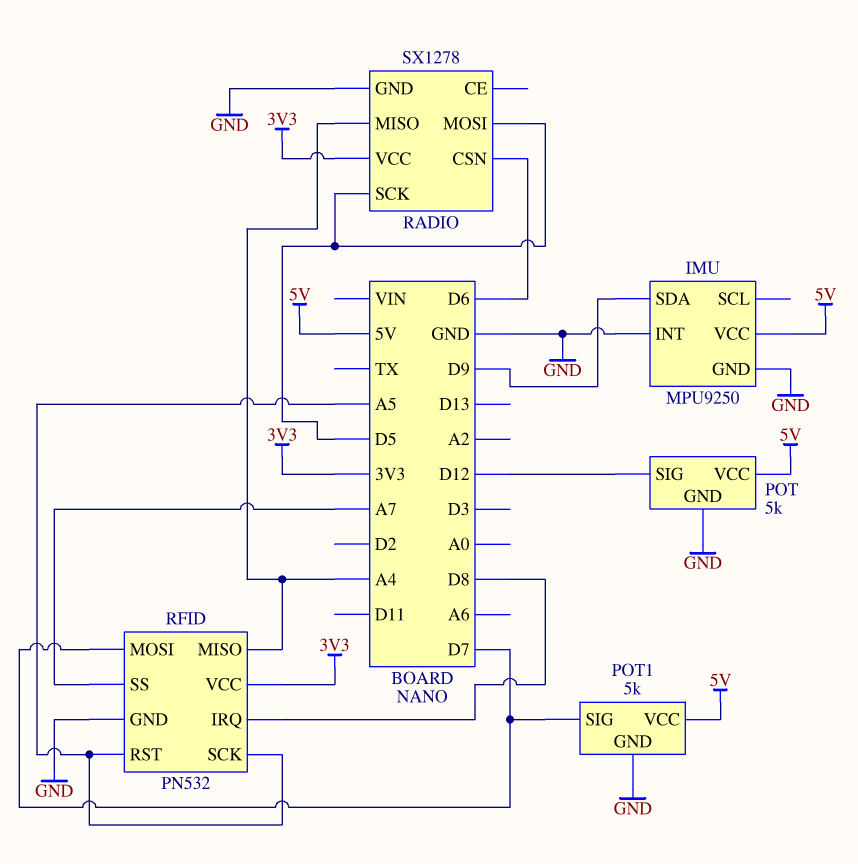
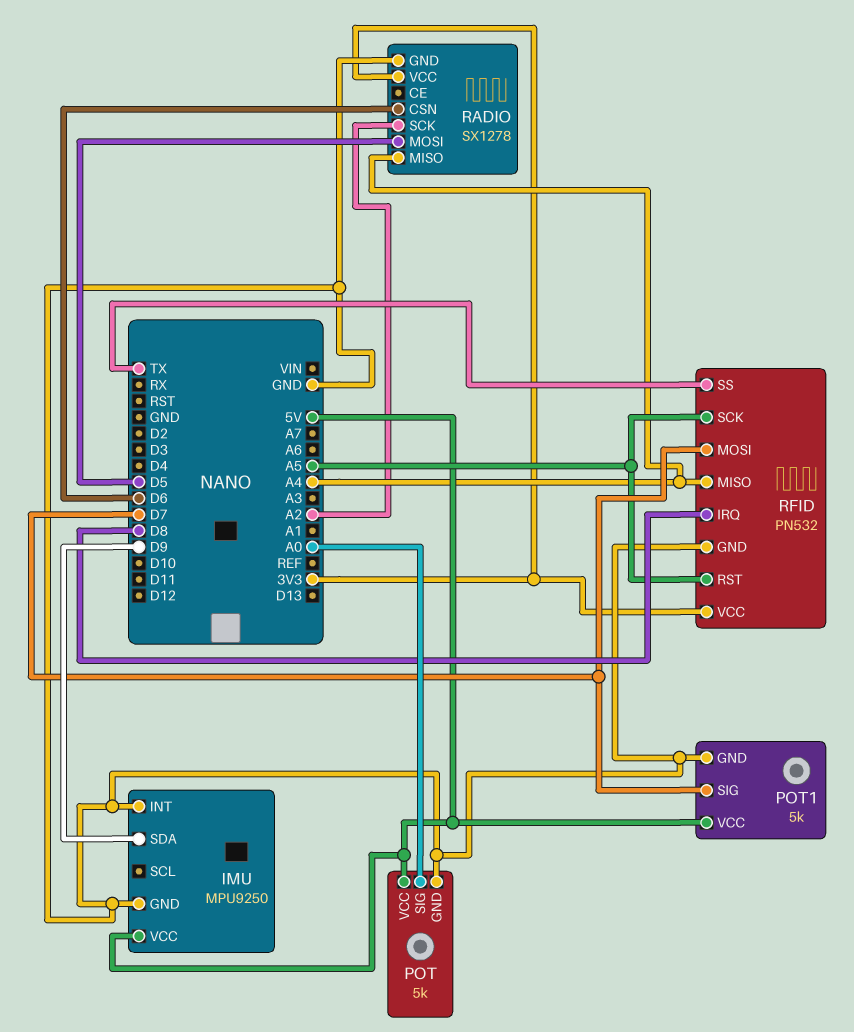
POT pin SIG: D12 -> A0
RADIO pin SCK: D5 -> A2
RFID pin SS: A7 -> TX

